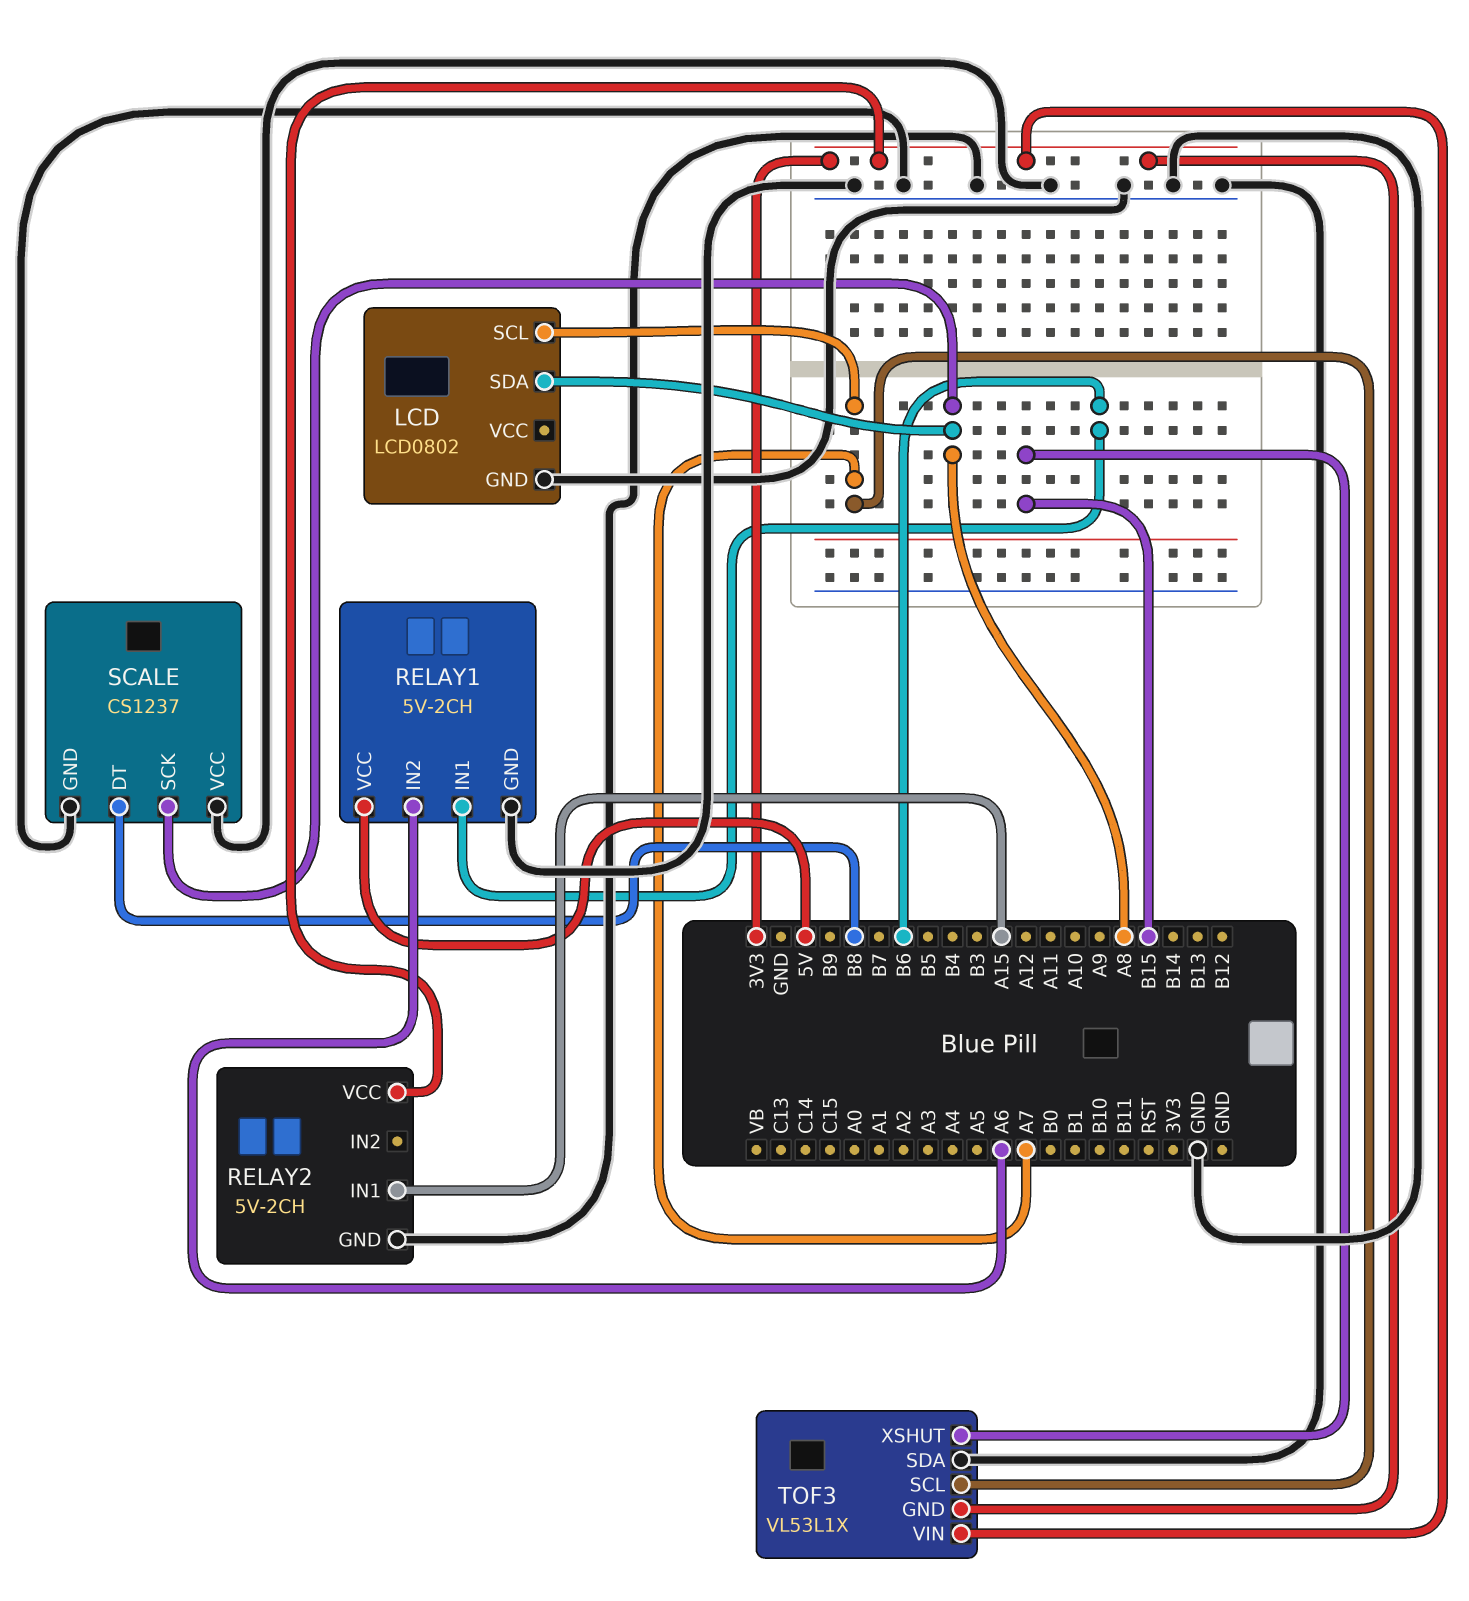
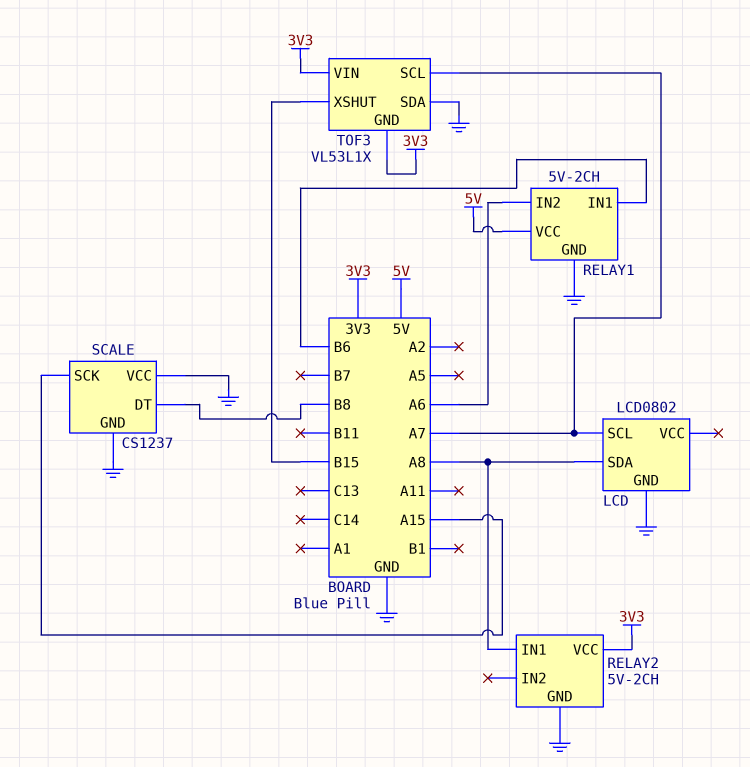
RELAY2 pin IN1: A15 -> A8
SCALE pin SCK: A8 -> A15

